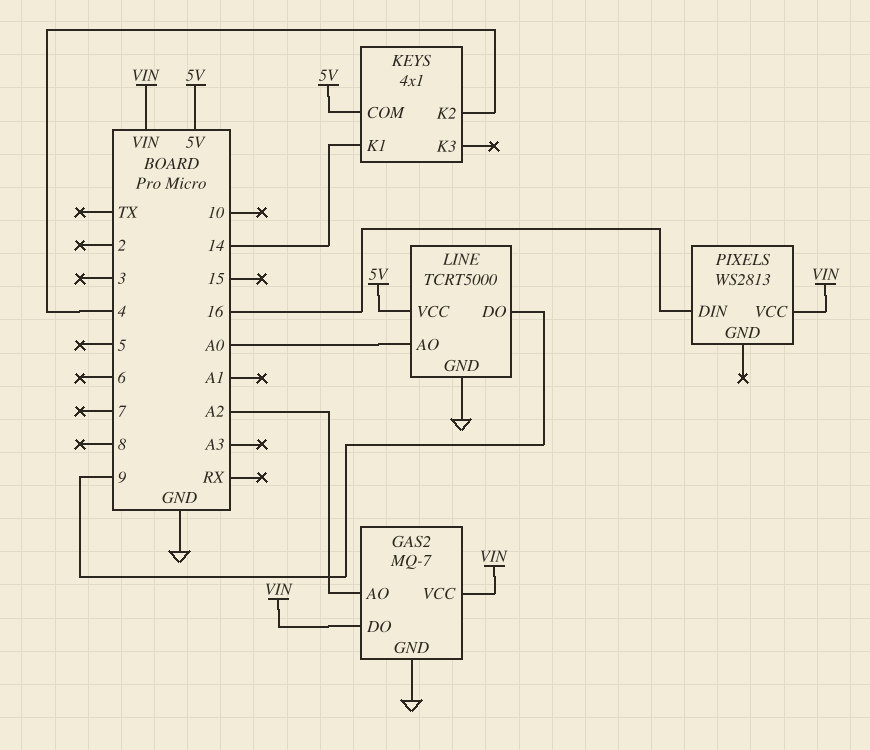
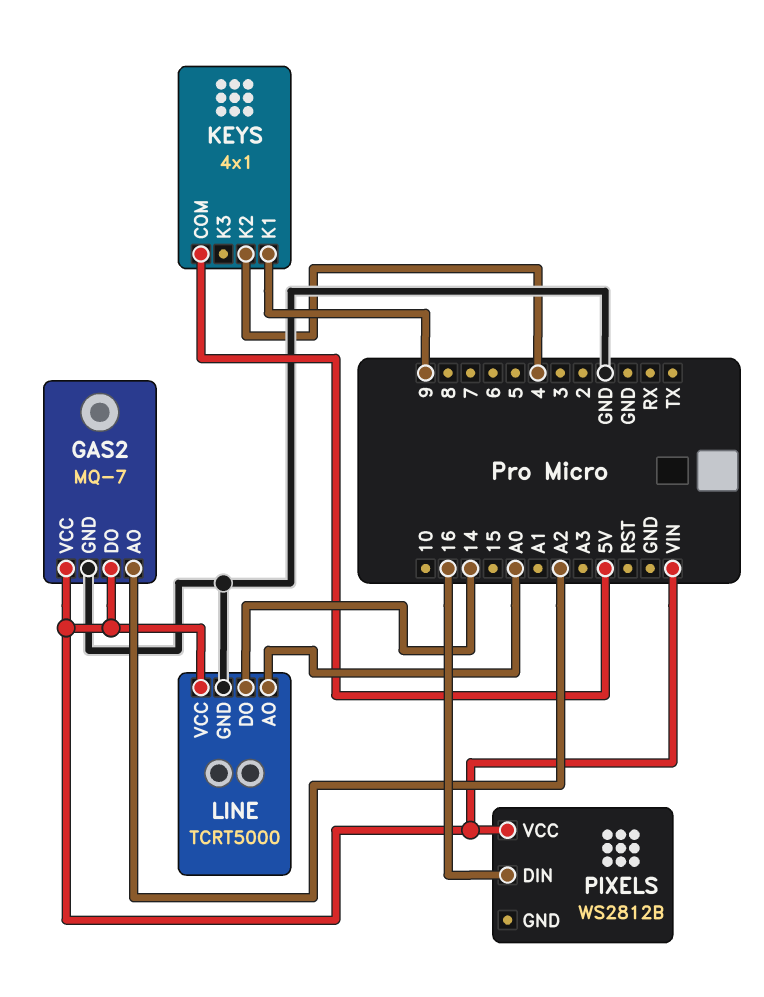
KEYS pin K1: 14 -> 9
LINE pin DO: 9 -> 14
LINE pin VCC: 5V -> VIN
PIXELS: WS2813 -> WS2812B

